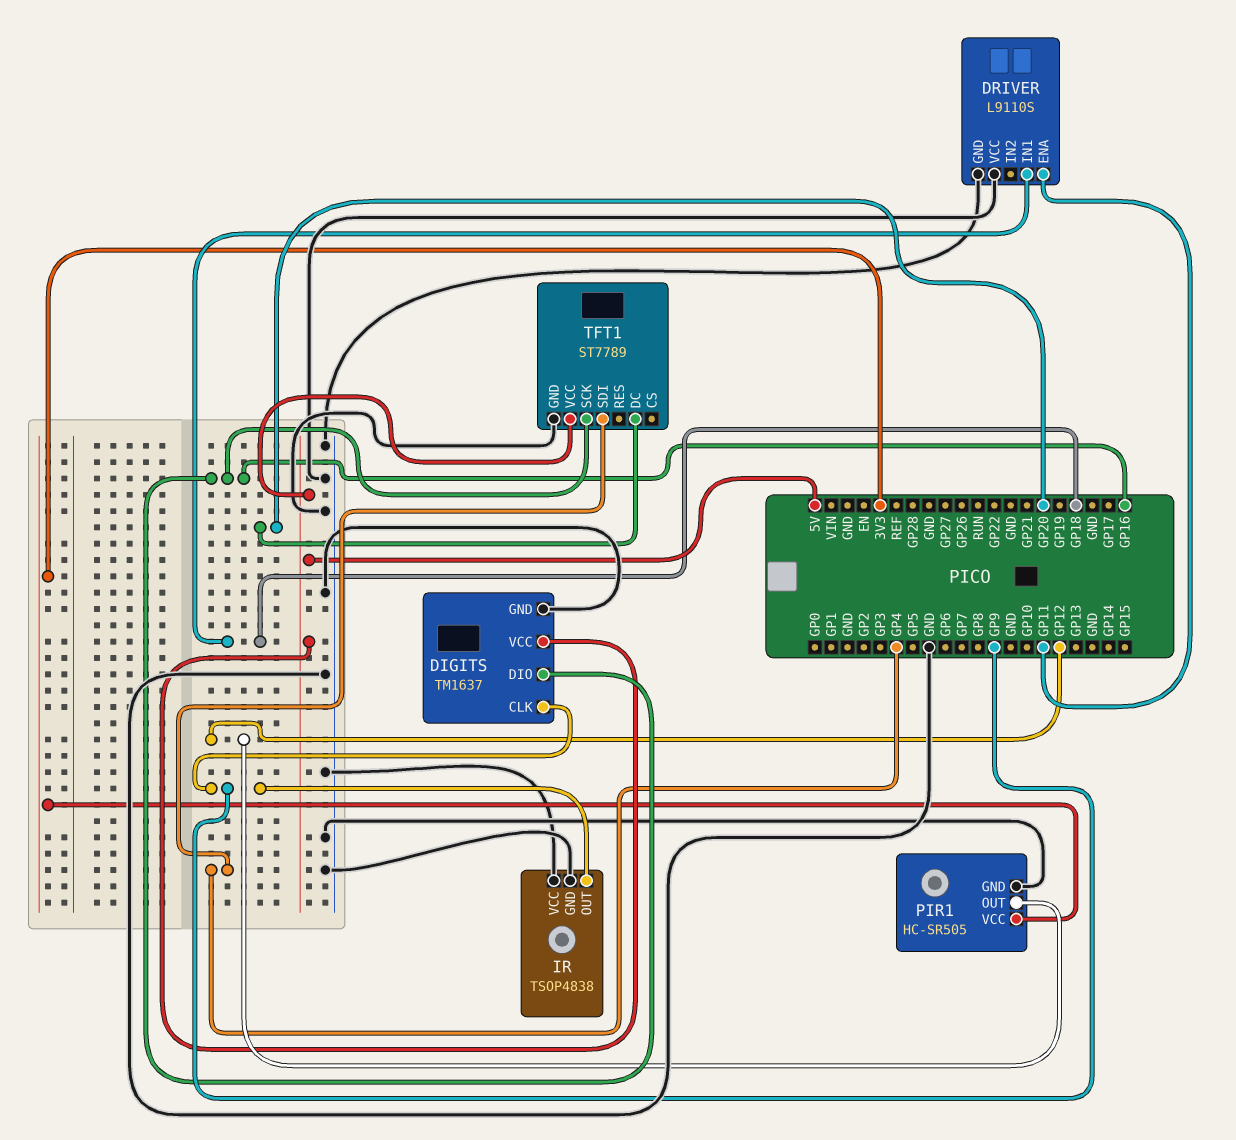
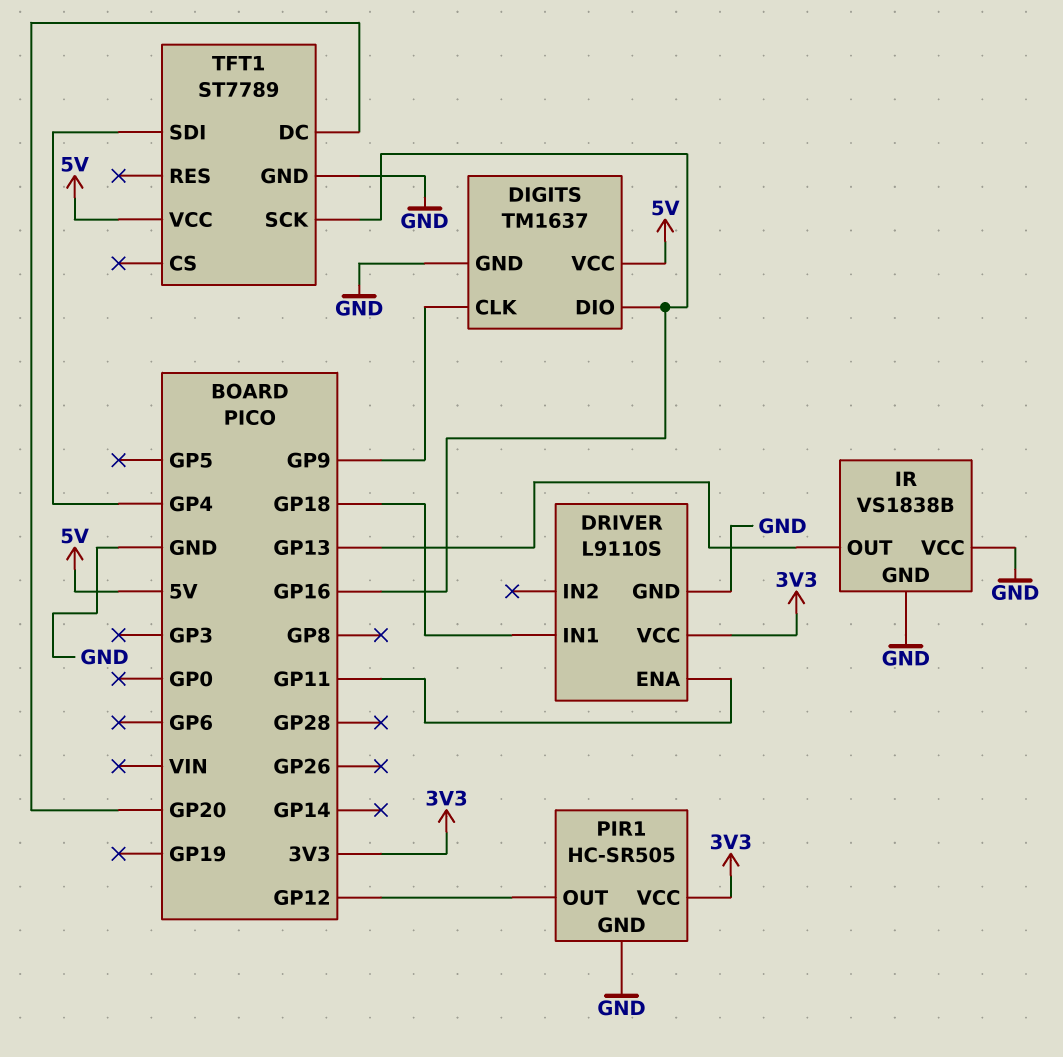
DRIVER pin VCC: GND -> 3V3
IR: TSOP4838 -> VS1838B
IR pin OUT: GP9 -> GP13

